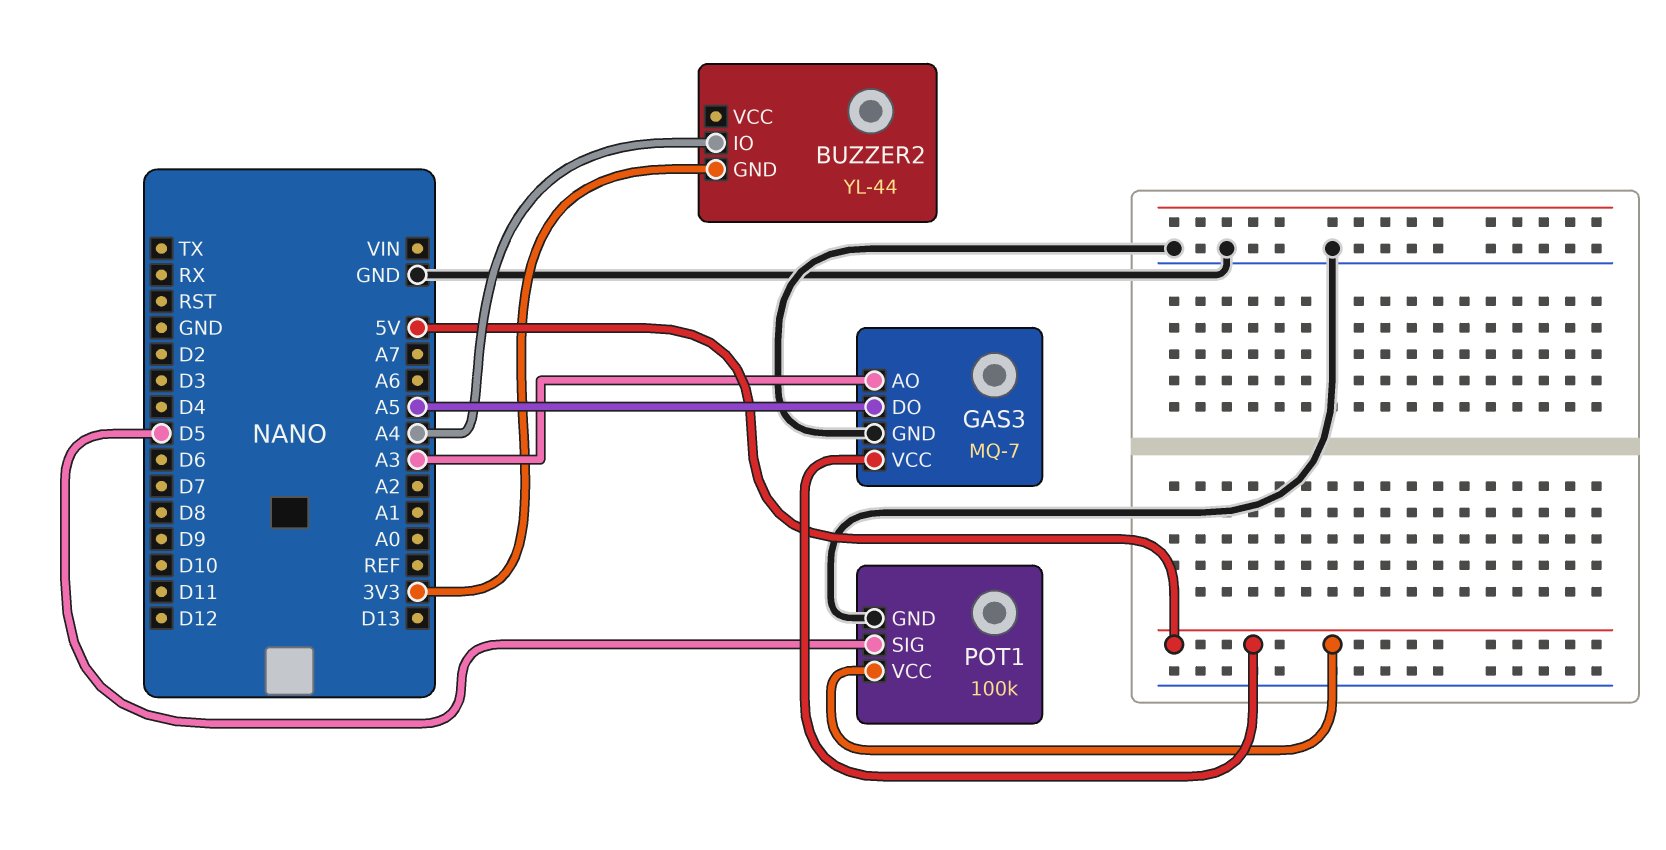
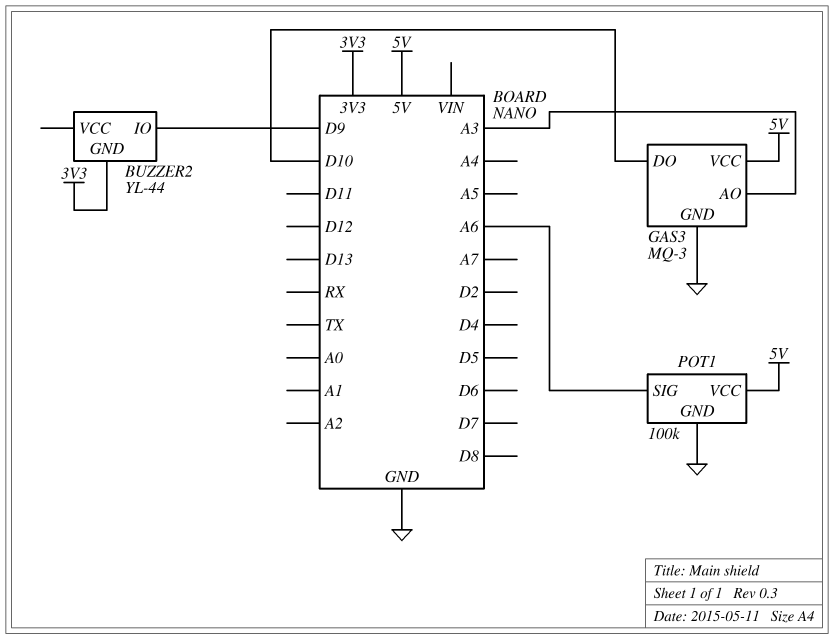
BUZZER2 pin IO: A4 -> D9
GAS3: MQ-7 -> MQ-3
GAS3 pin DO: A5 -> D10
POT1 pin SIG: D5 -> A6

